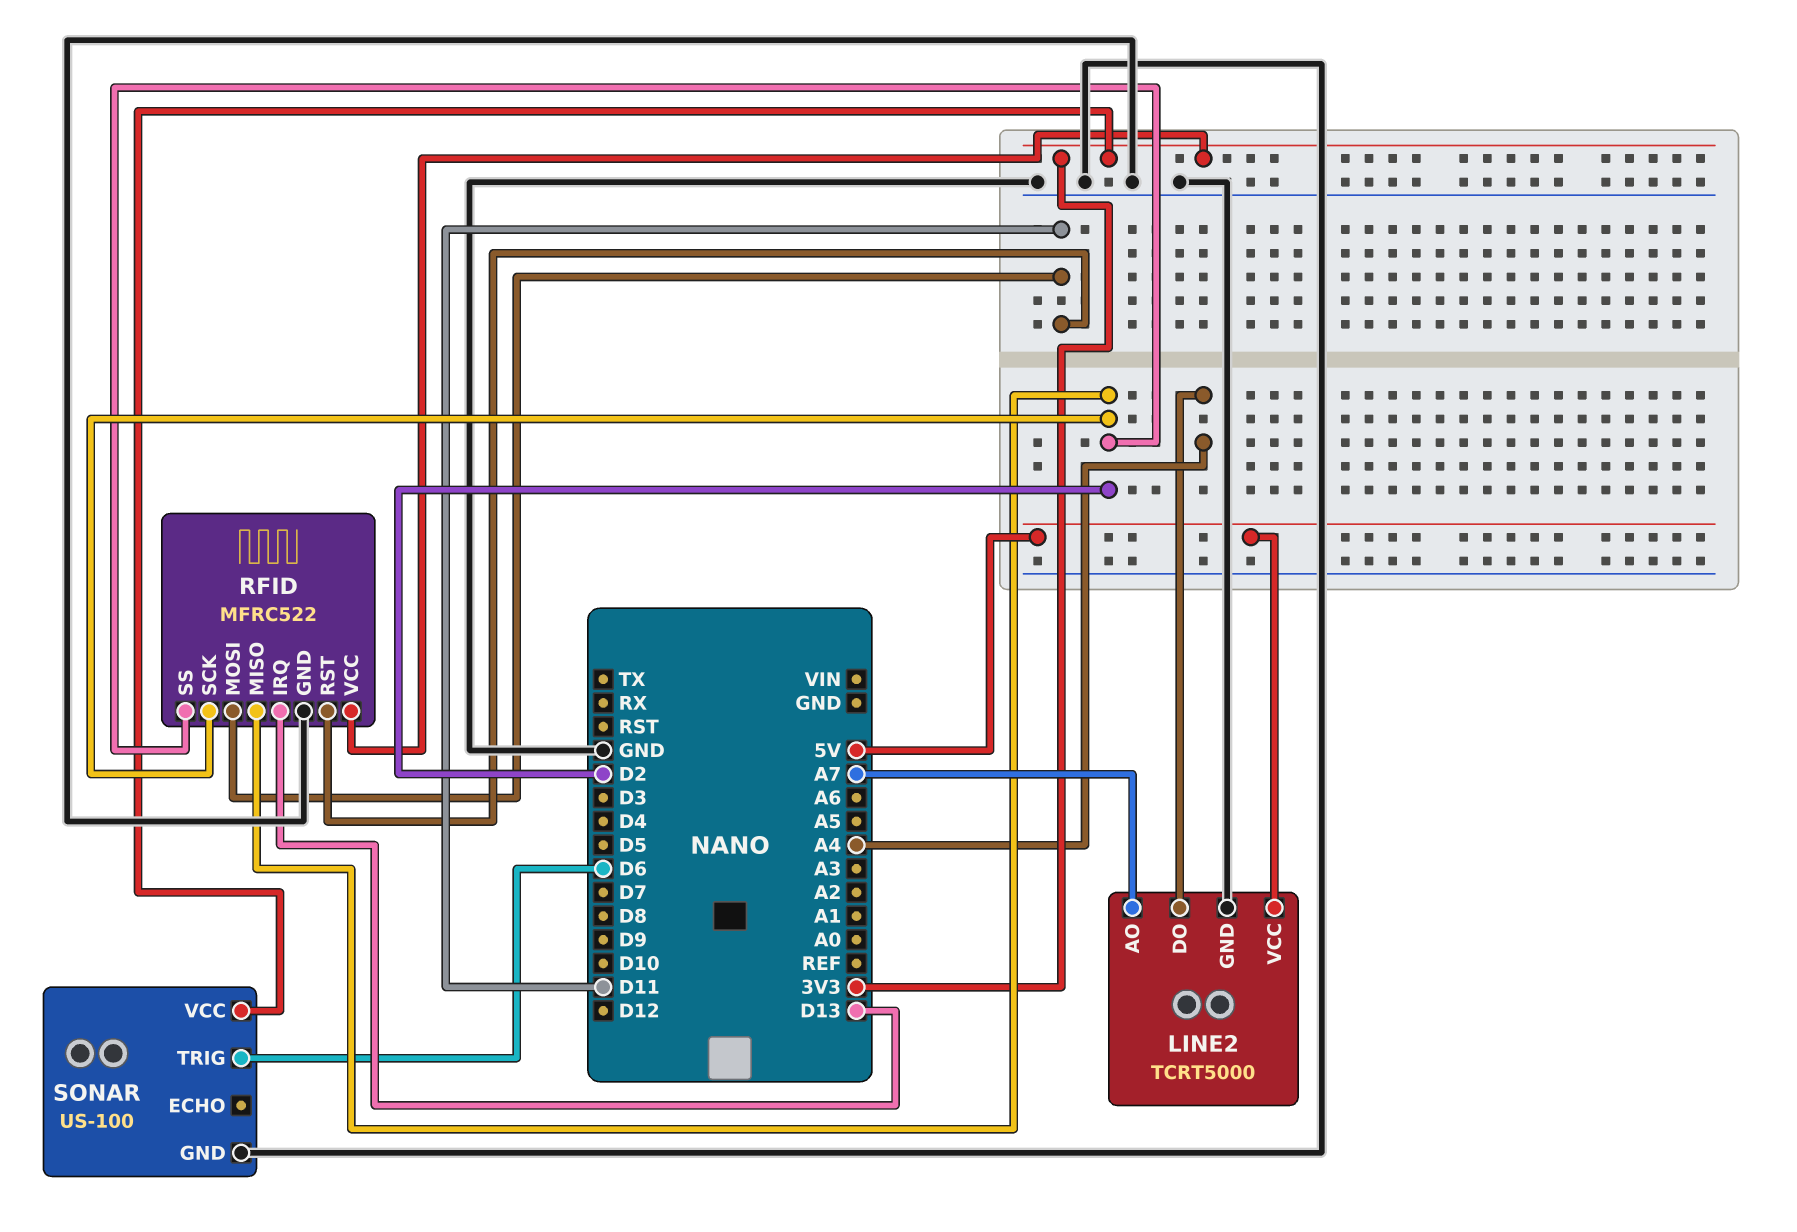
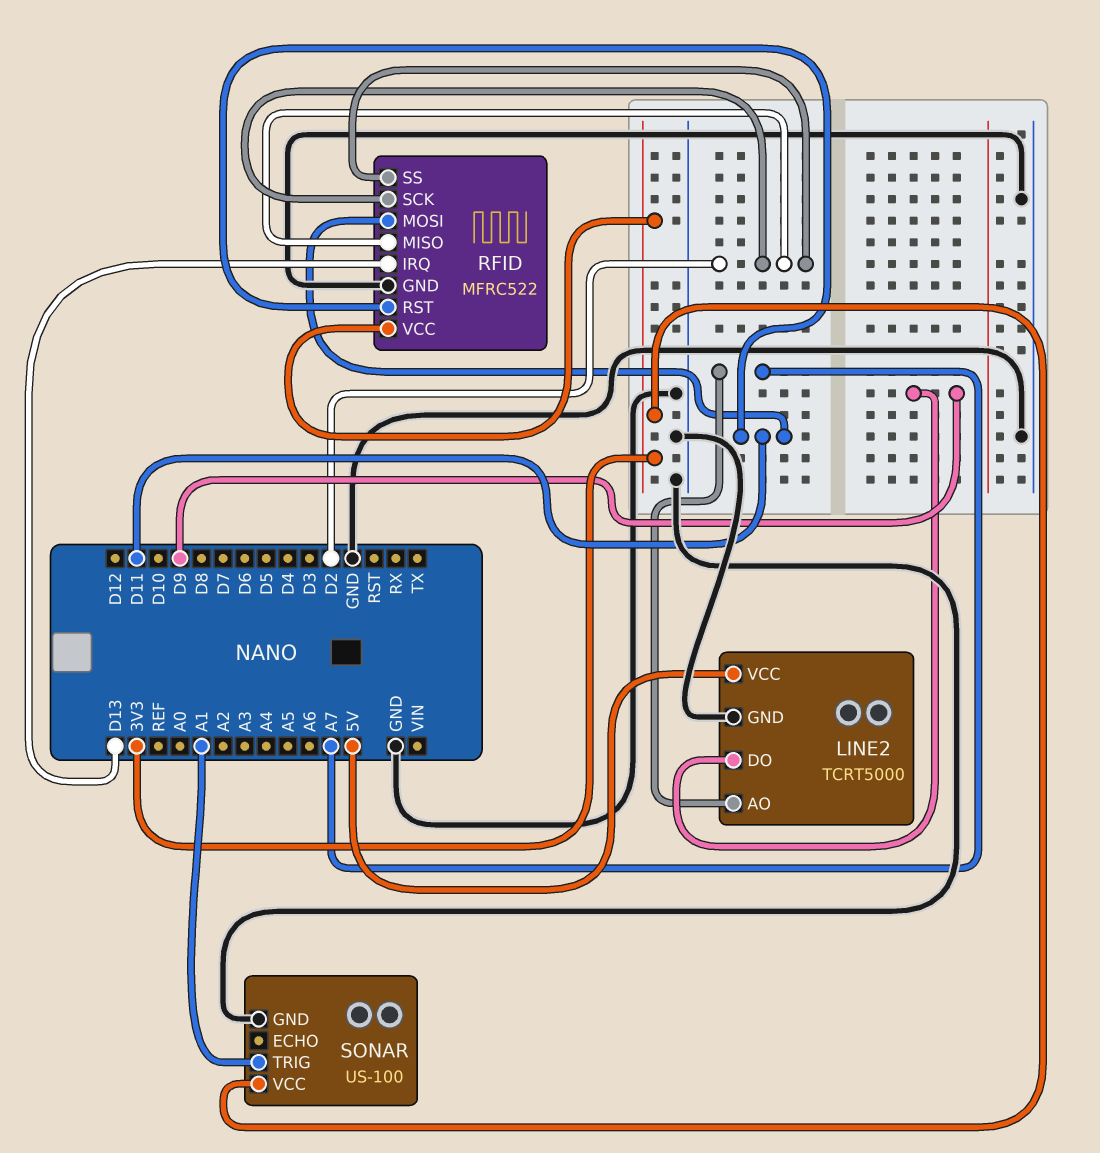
LINE2 pin DO: A4 -> D9
SONAR pin TRIG: D6 -> A1

